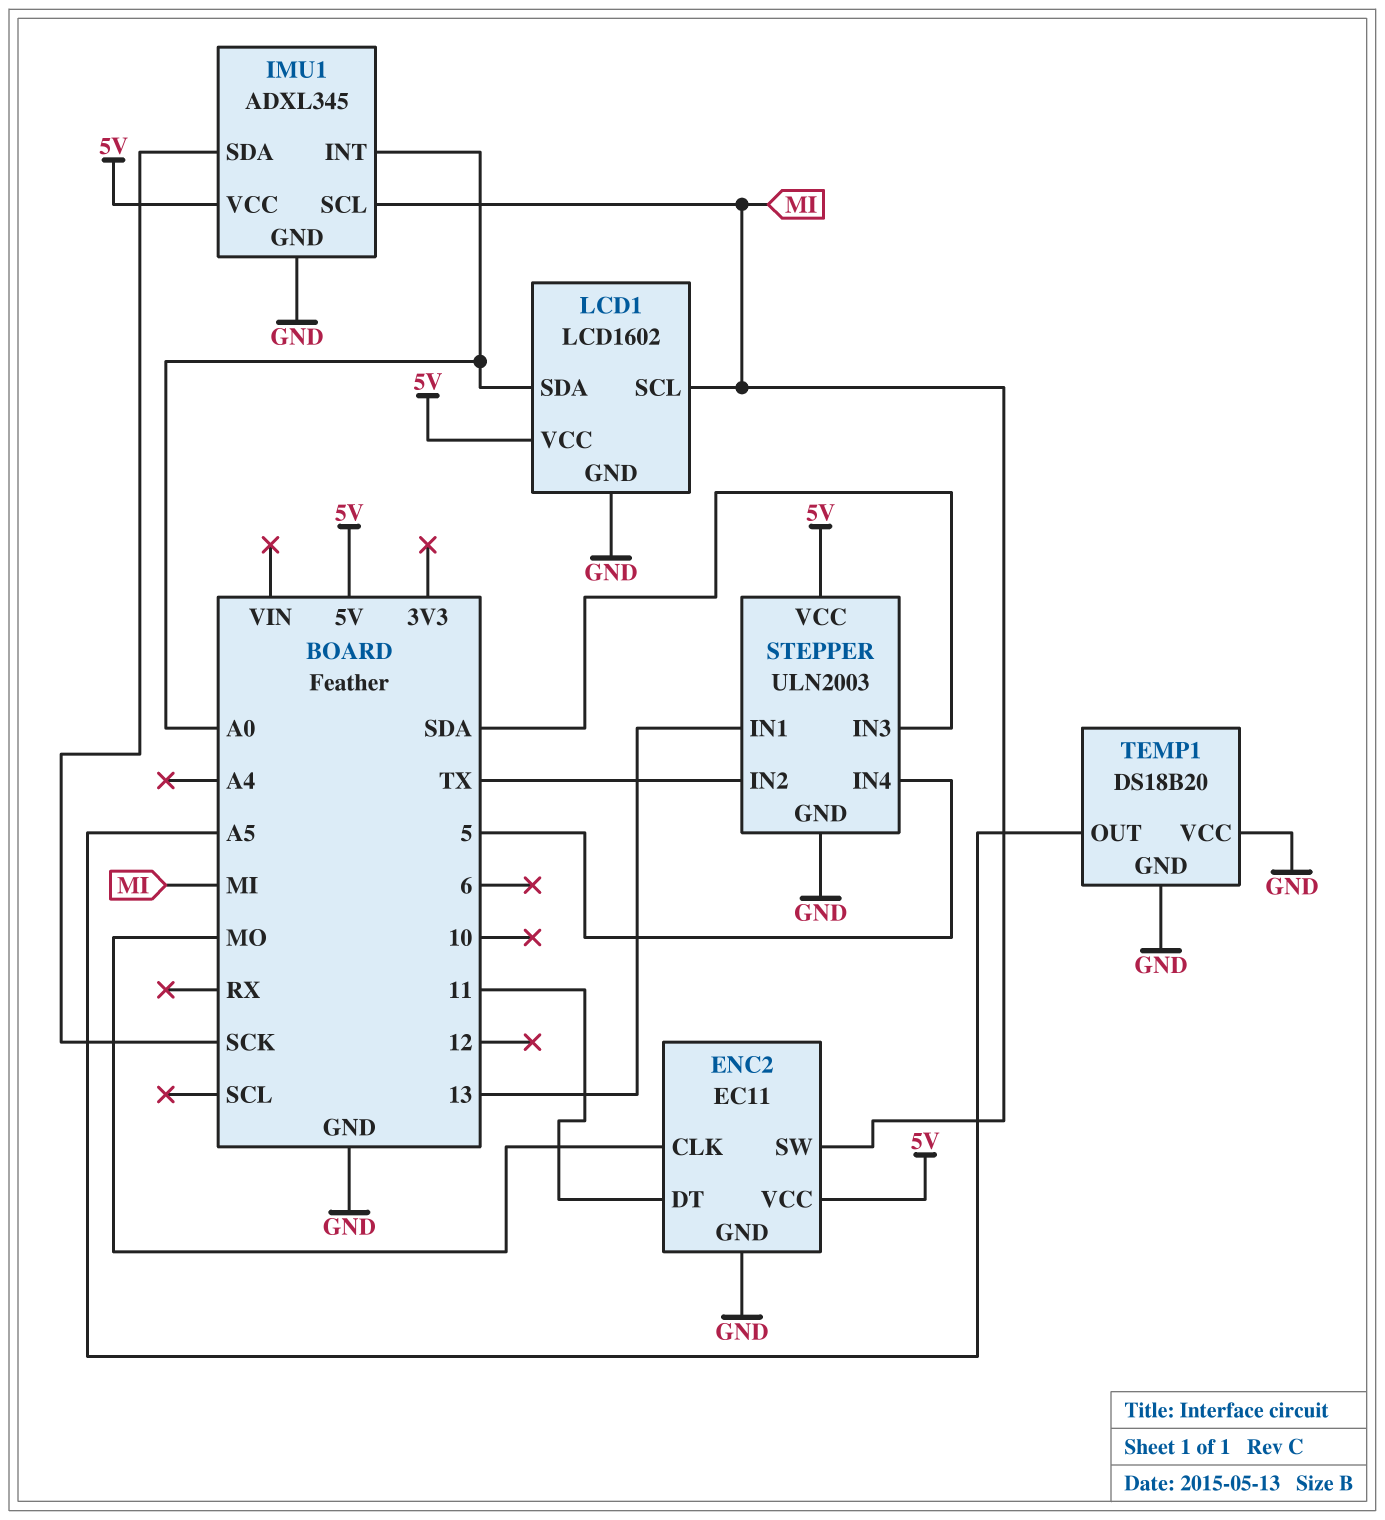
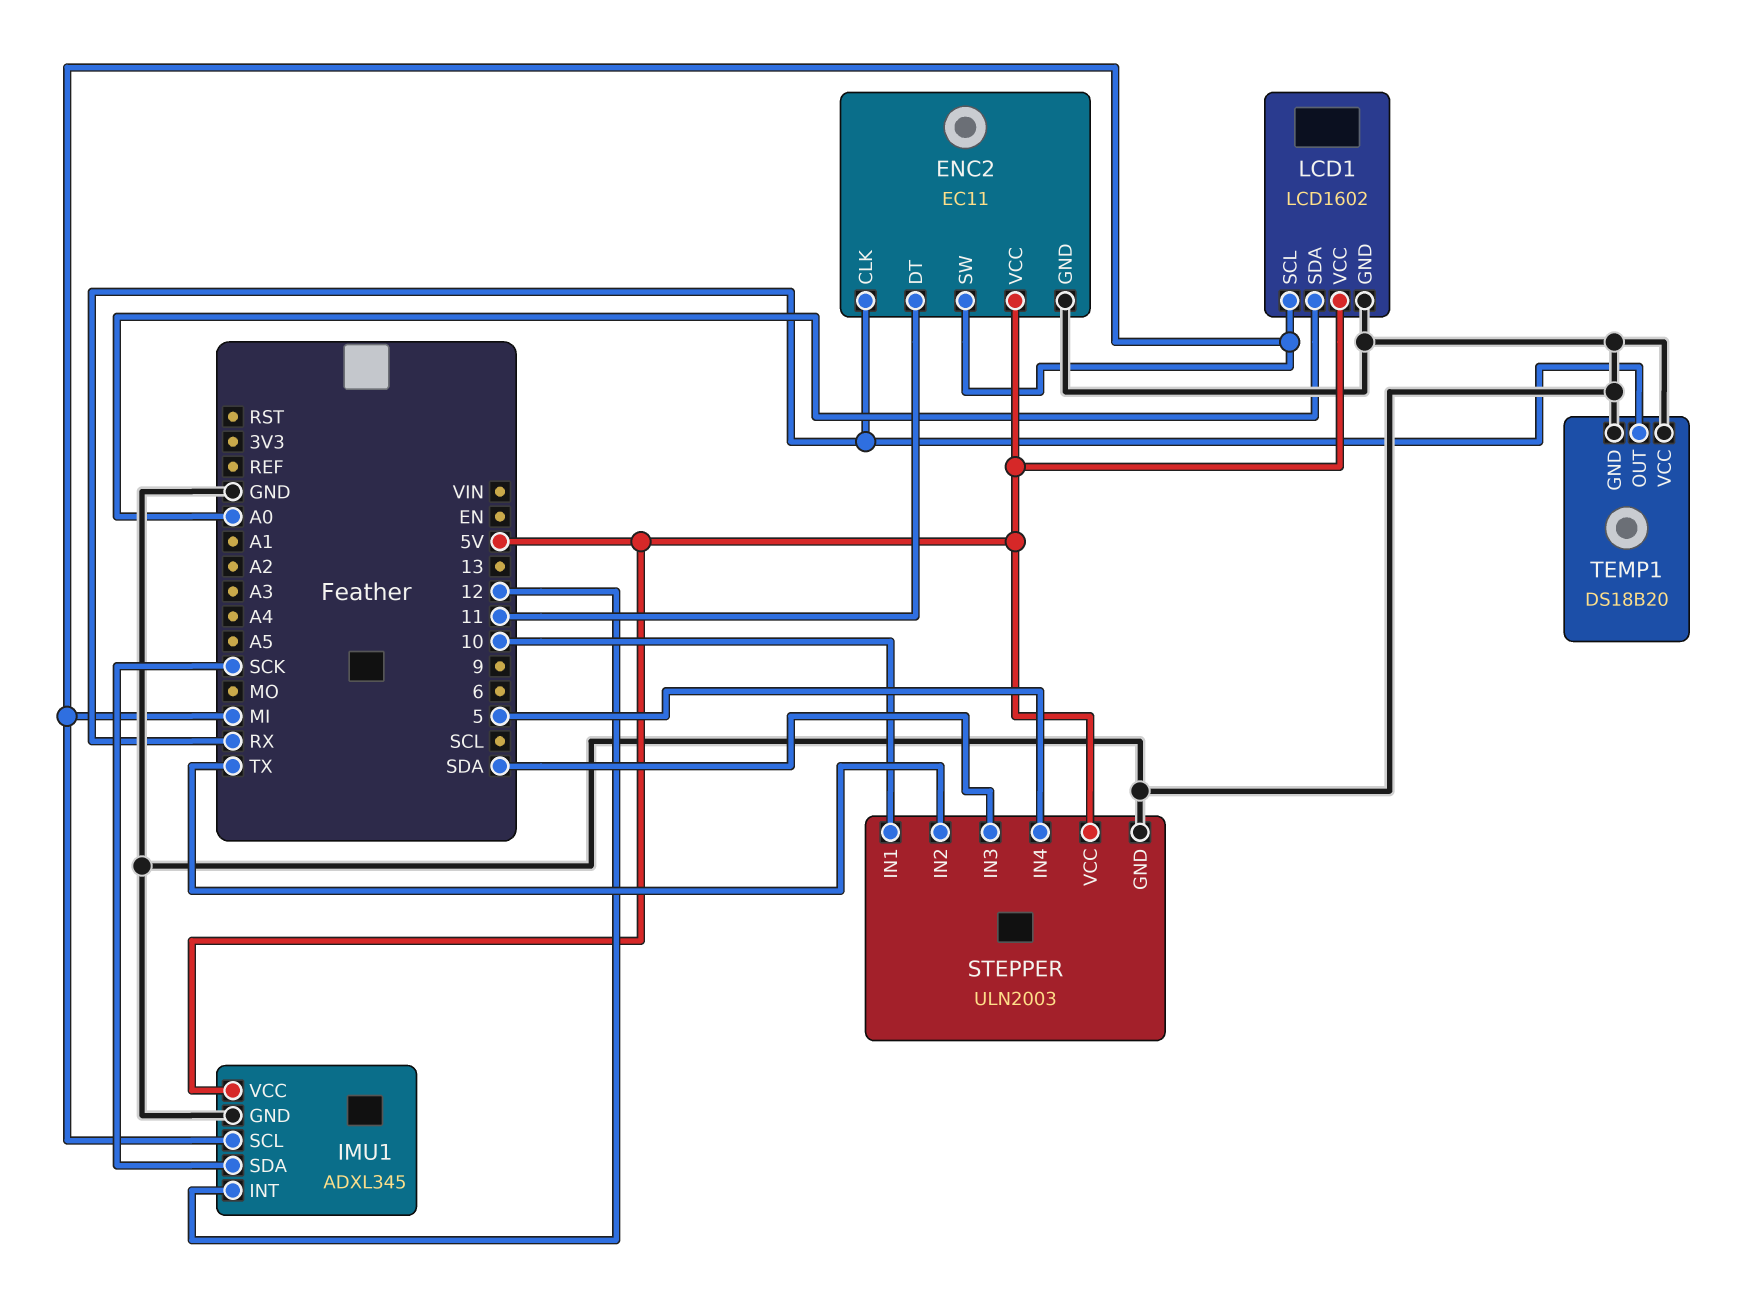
ENC2 pin CLK: MO -> RX
IMU1 pin INT: A0 -> 12
STEPPER pin IN1: 13 -> 10
TEMP1 pin OUT: A5 -> RX

